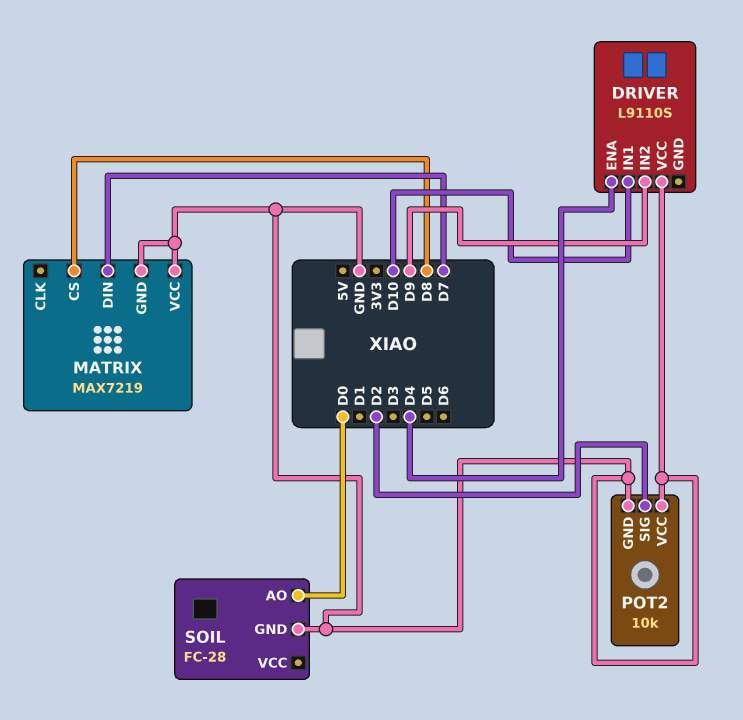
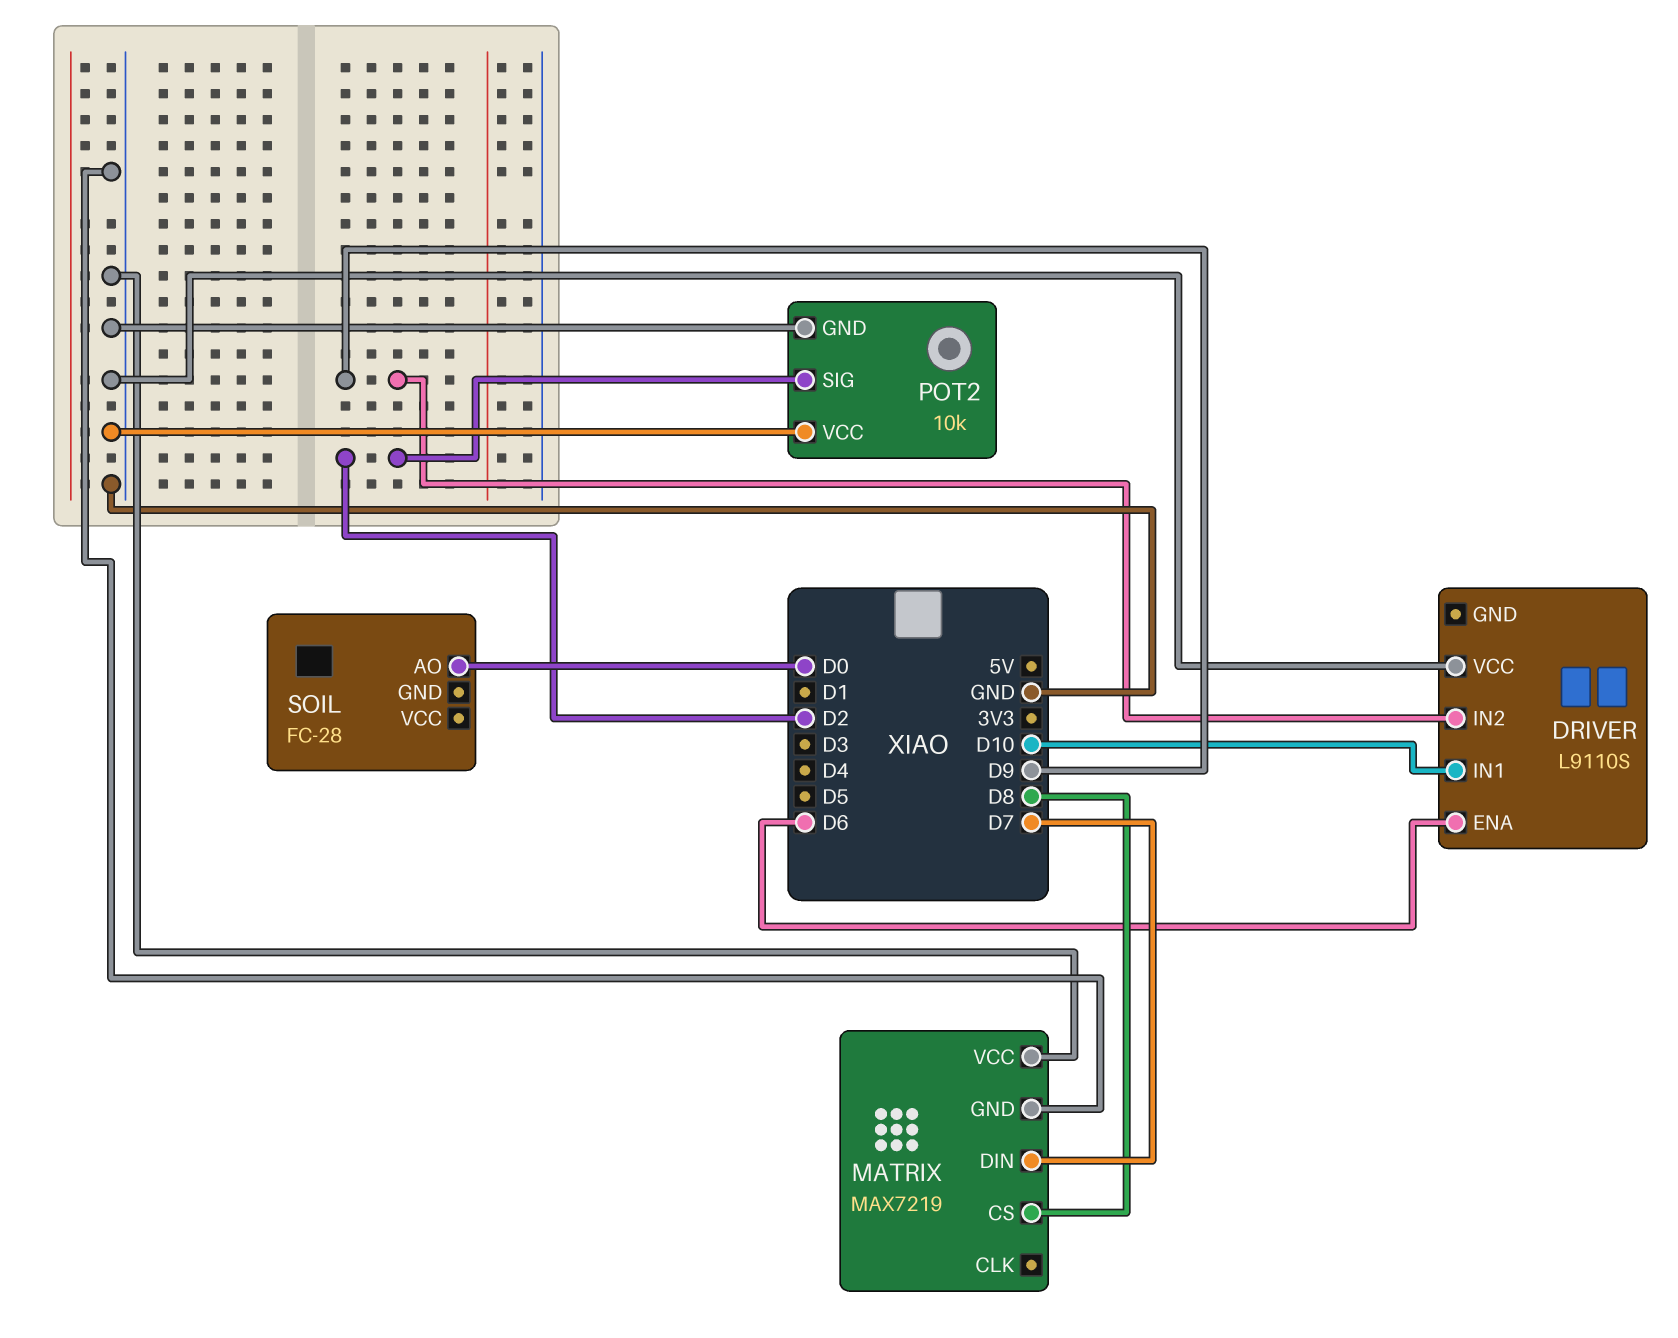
DRIVER pin ENA: D4 -> D6
SOIL pin GND: GND -> none

